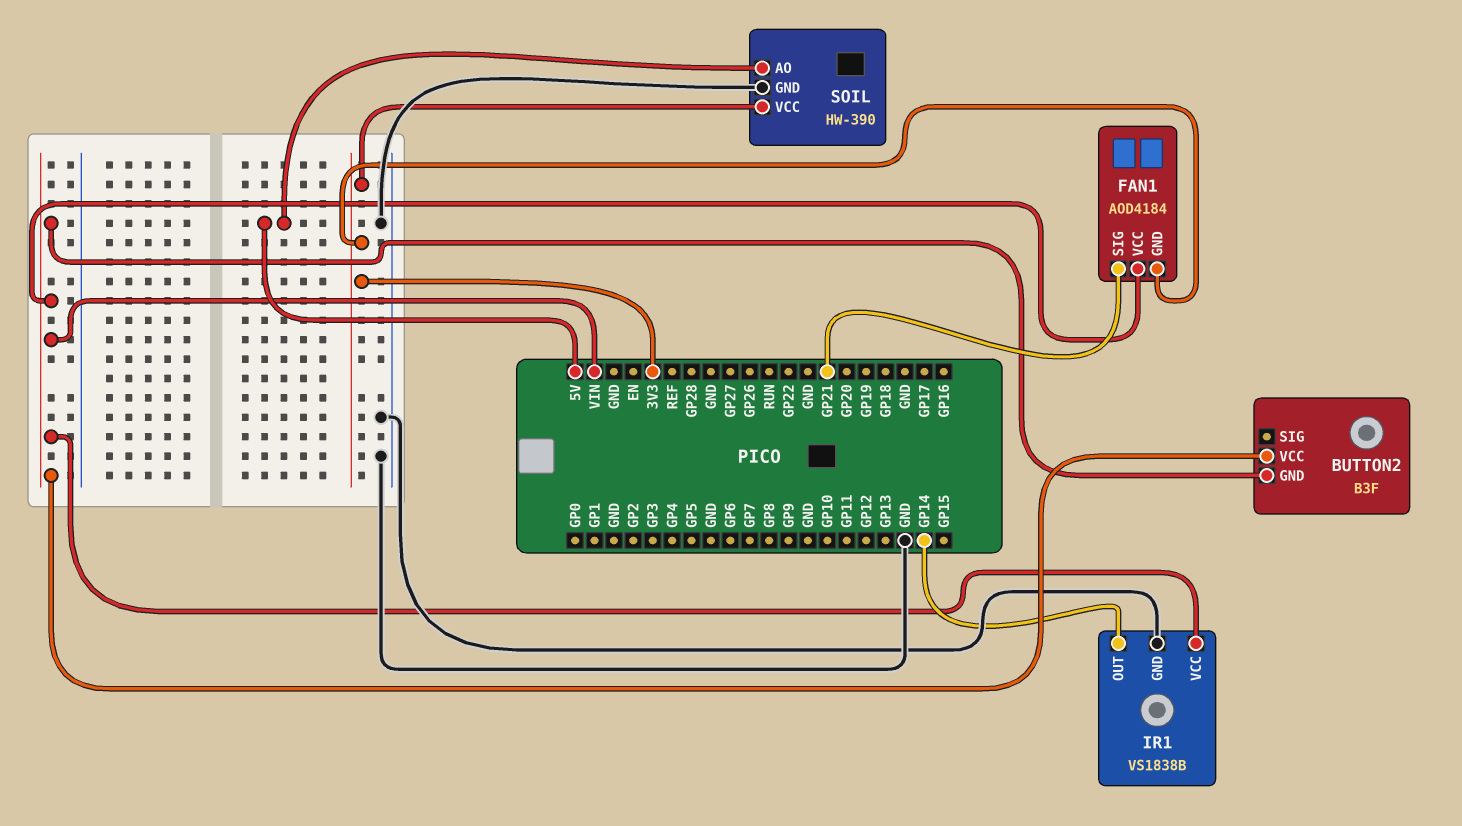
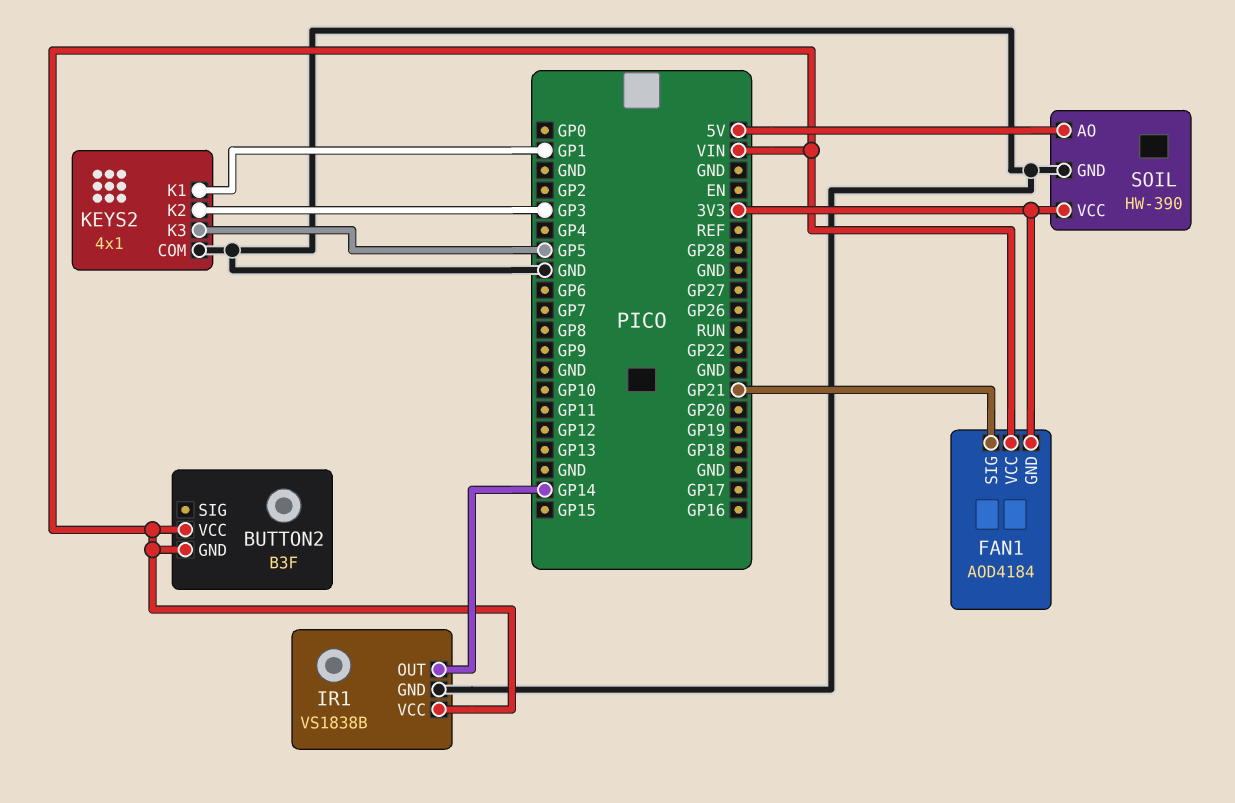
KEYS2: none -> 4x1
KEYS2 pin COM: none -> GND
KEYS2 pin K1: none -> GP1
KEYS2 pin K2: none -> GP3
KEYS2 pin K3: none -> GP5

